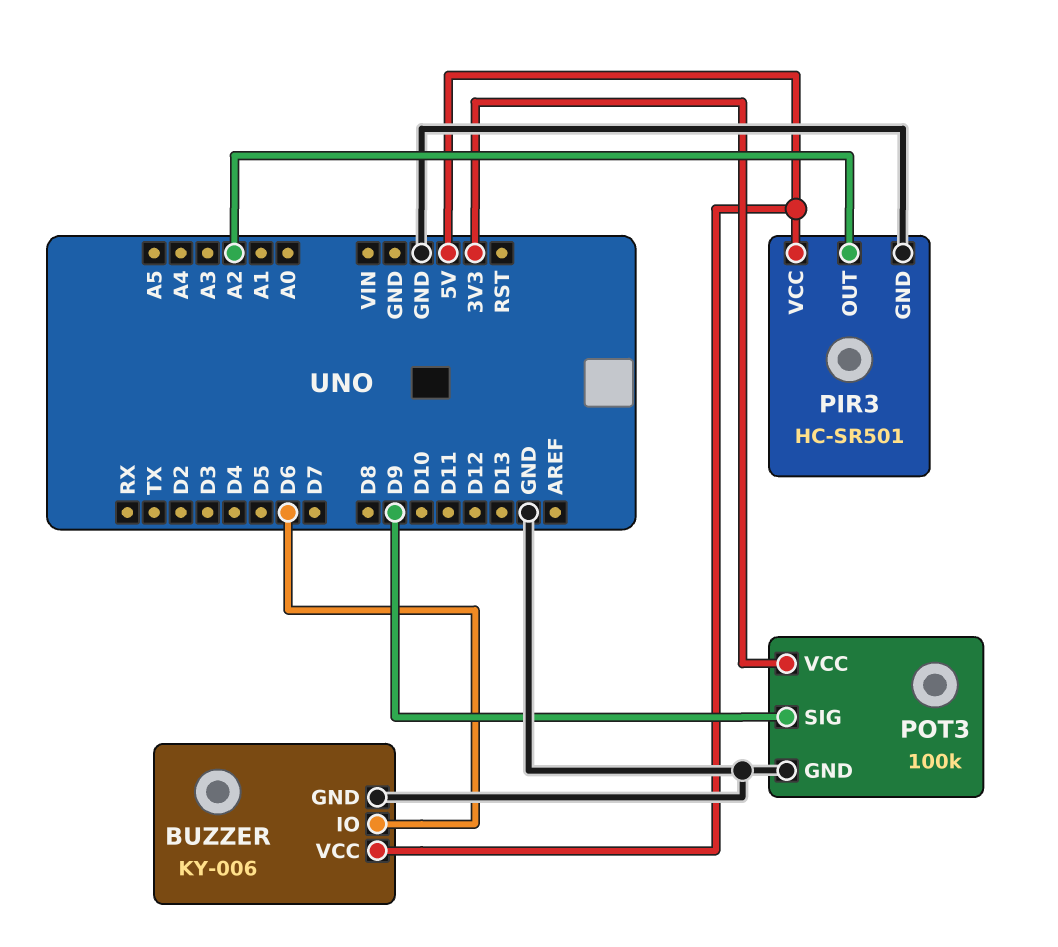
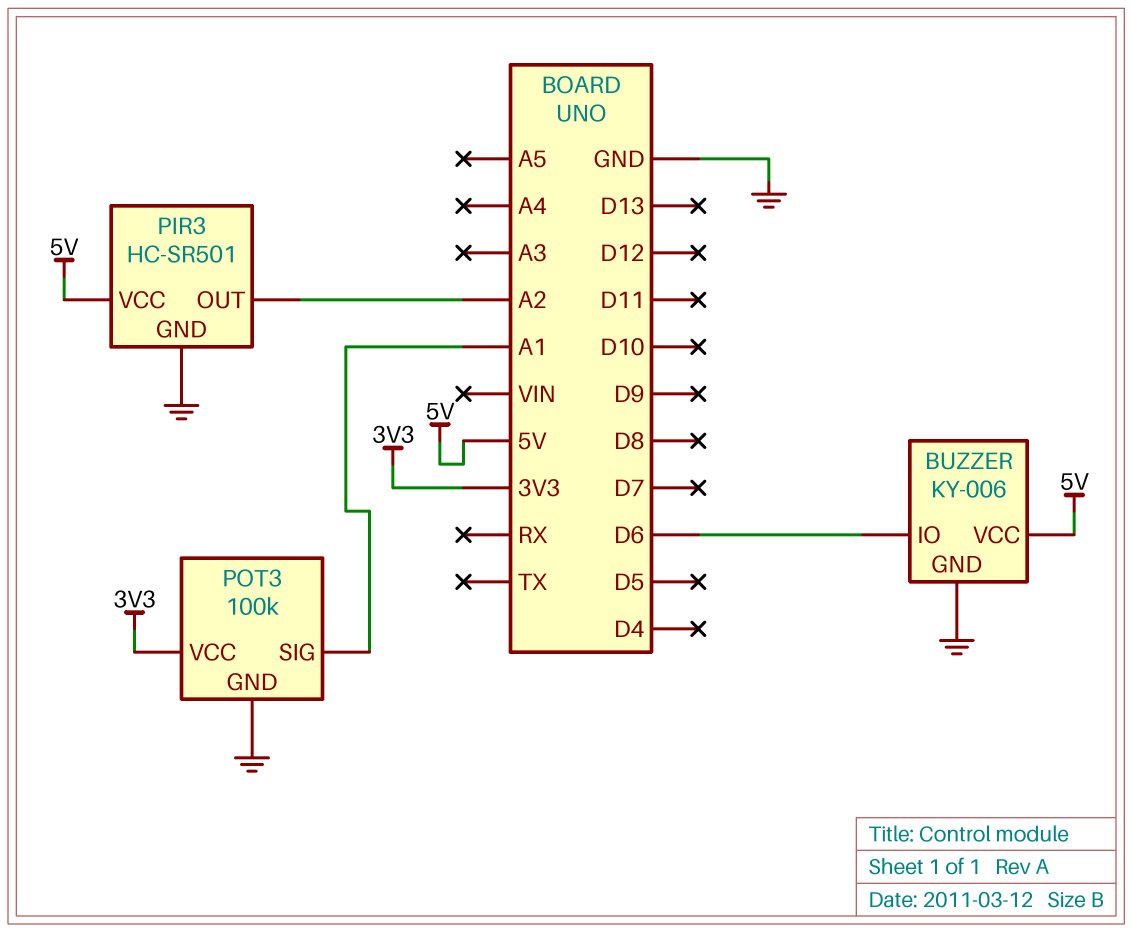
POT3 pin SIG: D9 -> A1

